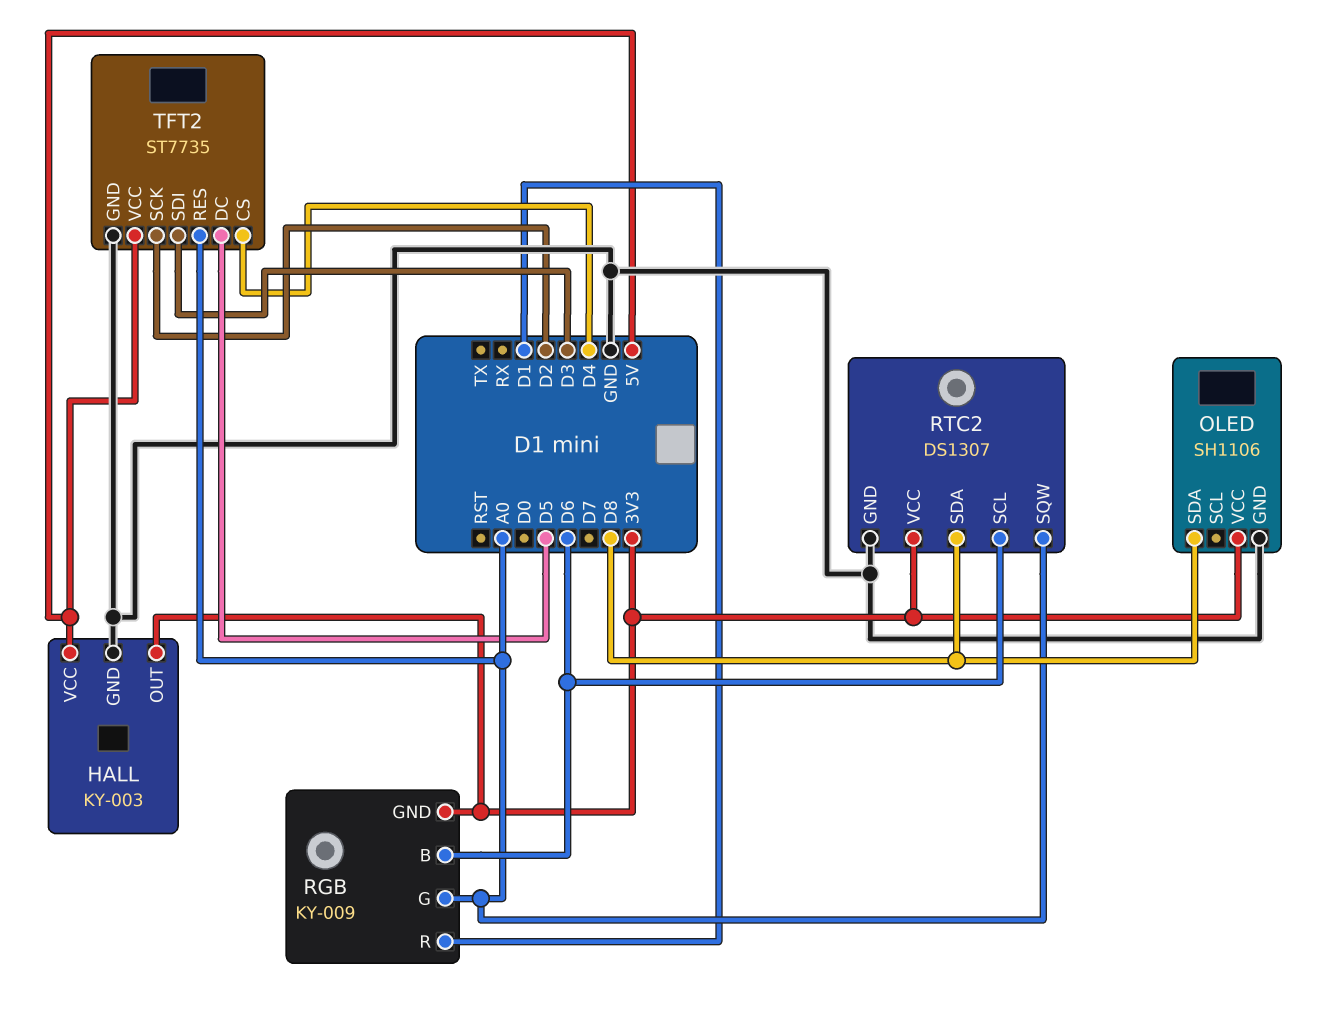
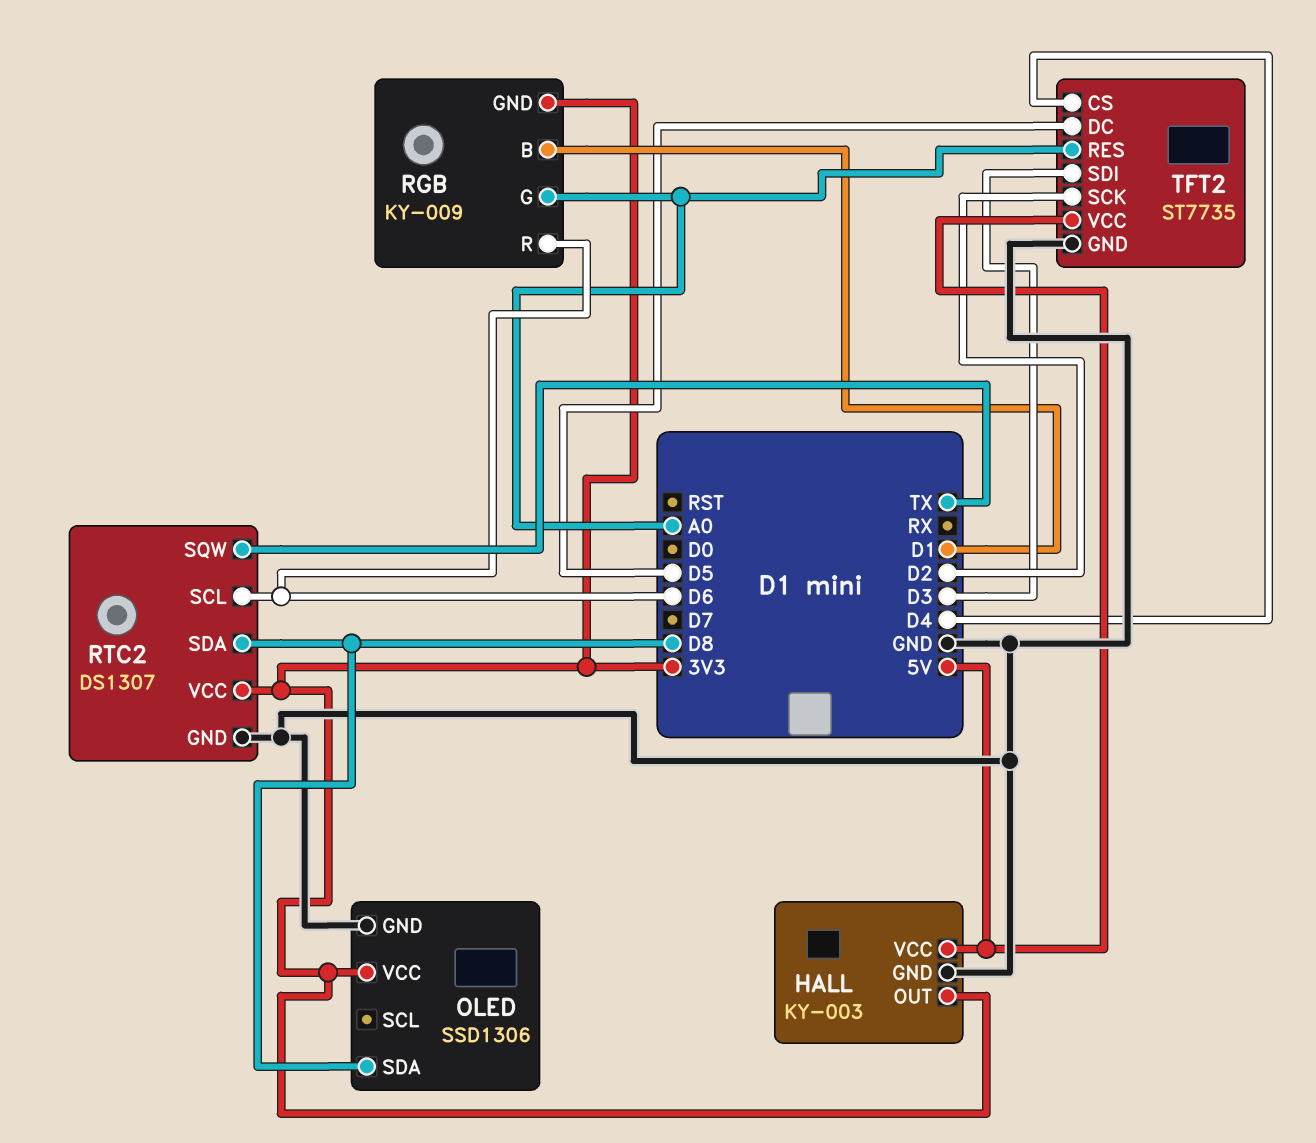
OLED: SH1106 -> SSD1306
RGB pin B: D6 -> D1
RGB pin R: D1 -> D6
RTC2 pin SQW: A0 -> TX

